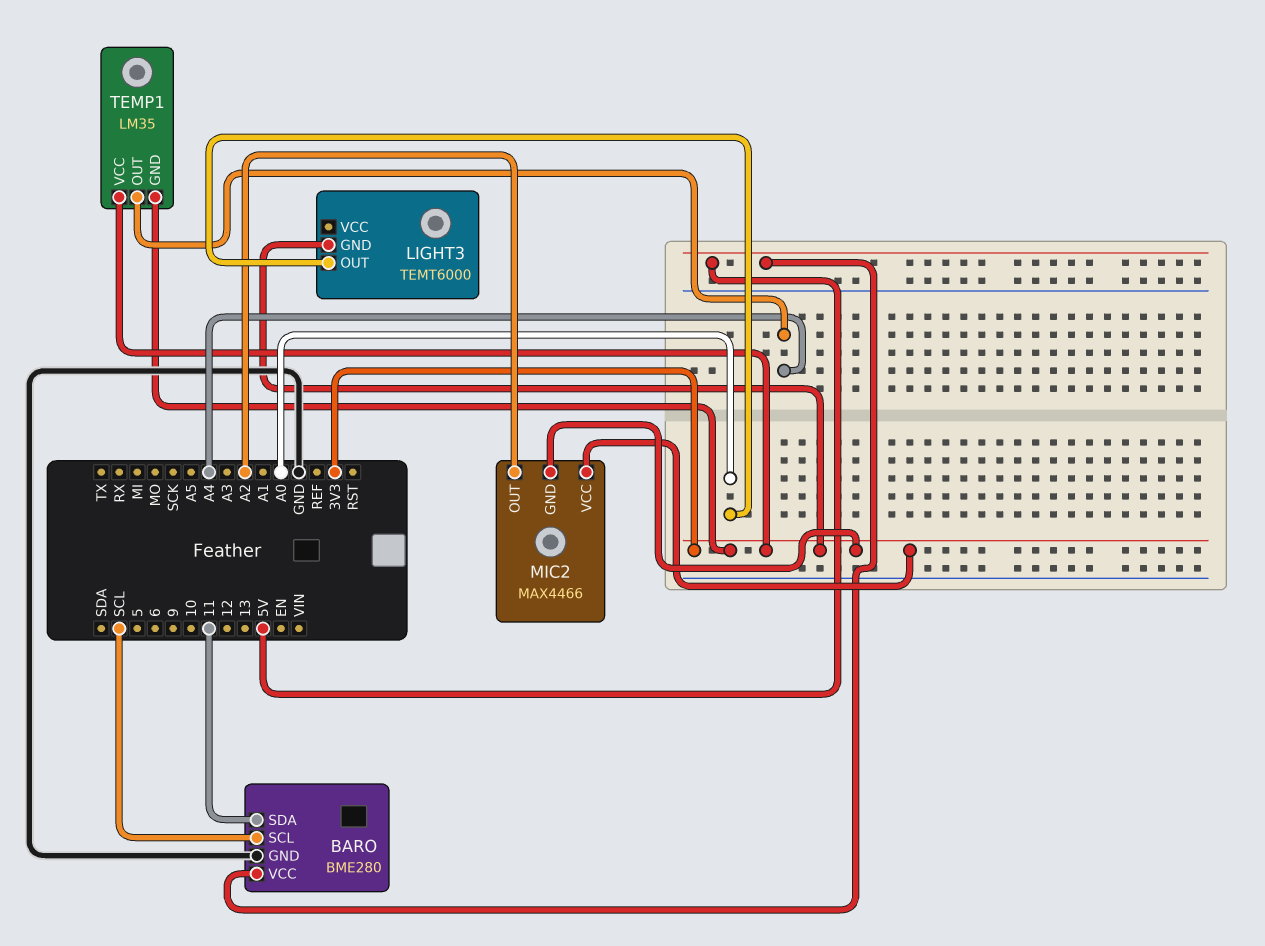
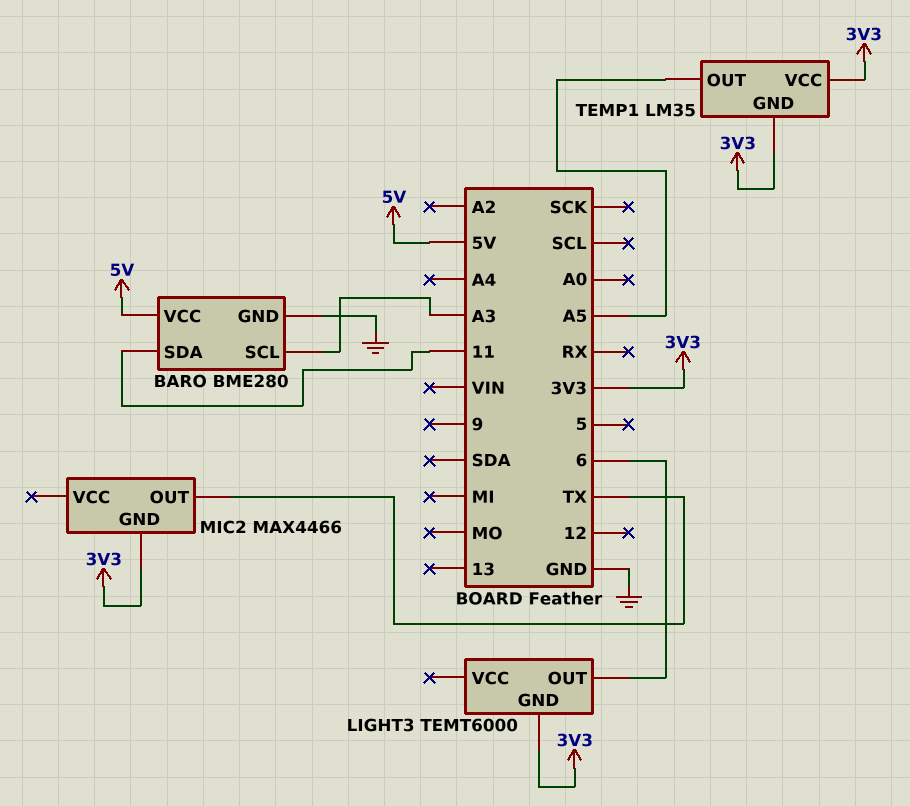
BARO pin SCL: SCL -> A3
LIGHT3 pin OUT: A0 -> 6
MIC2 pin OUT: A2 -> TX
MIC2 pin VCC: 3V3 -> none
TEMP1 pin OUT: A4 -> A5

